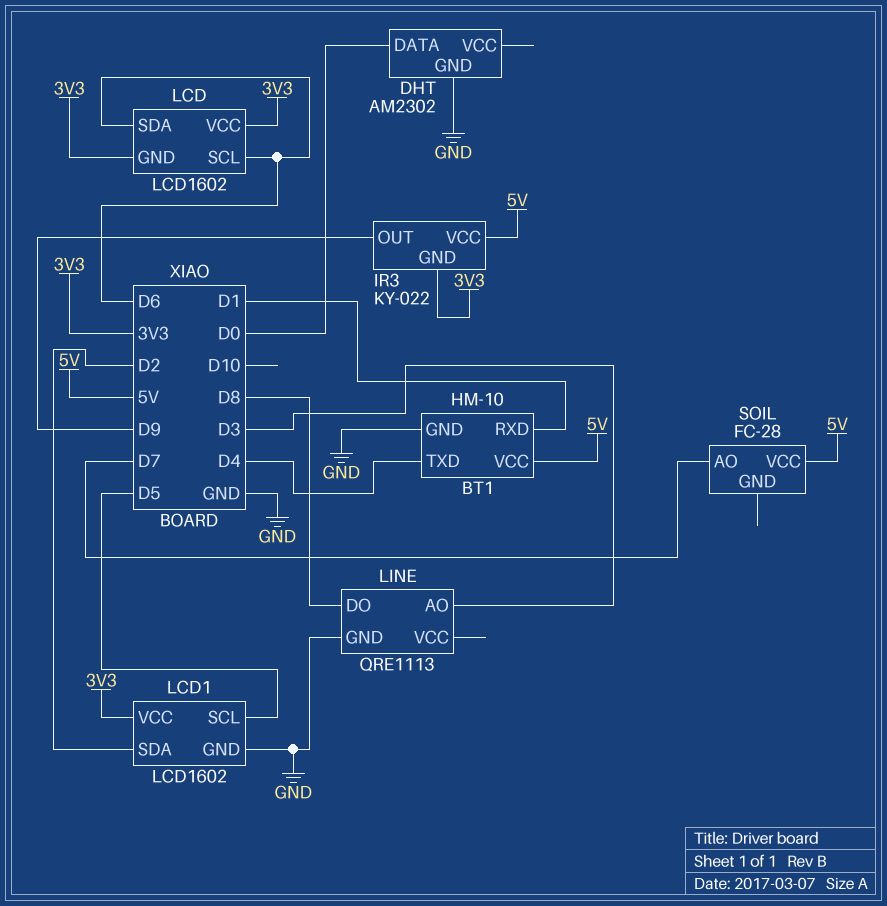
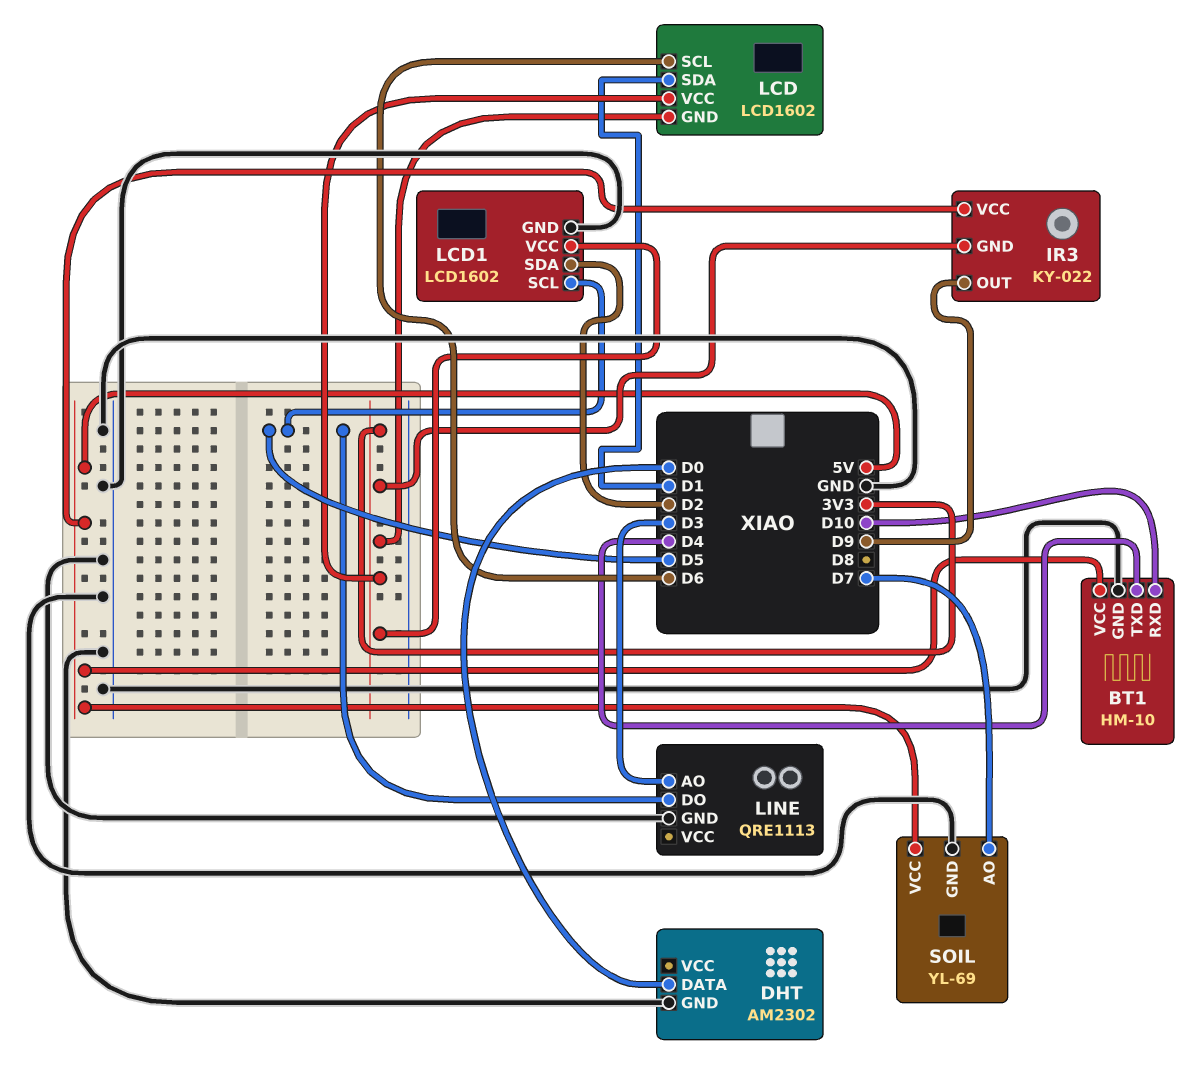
BT1 pin RXD: D1 -> D10
LCD pin SDA: D6 -> D1
LINE pin DO: D8 -> D5
SOIL: FC-28 -> YL-69
SOIL pin GND: none -> GND

